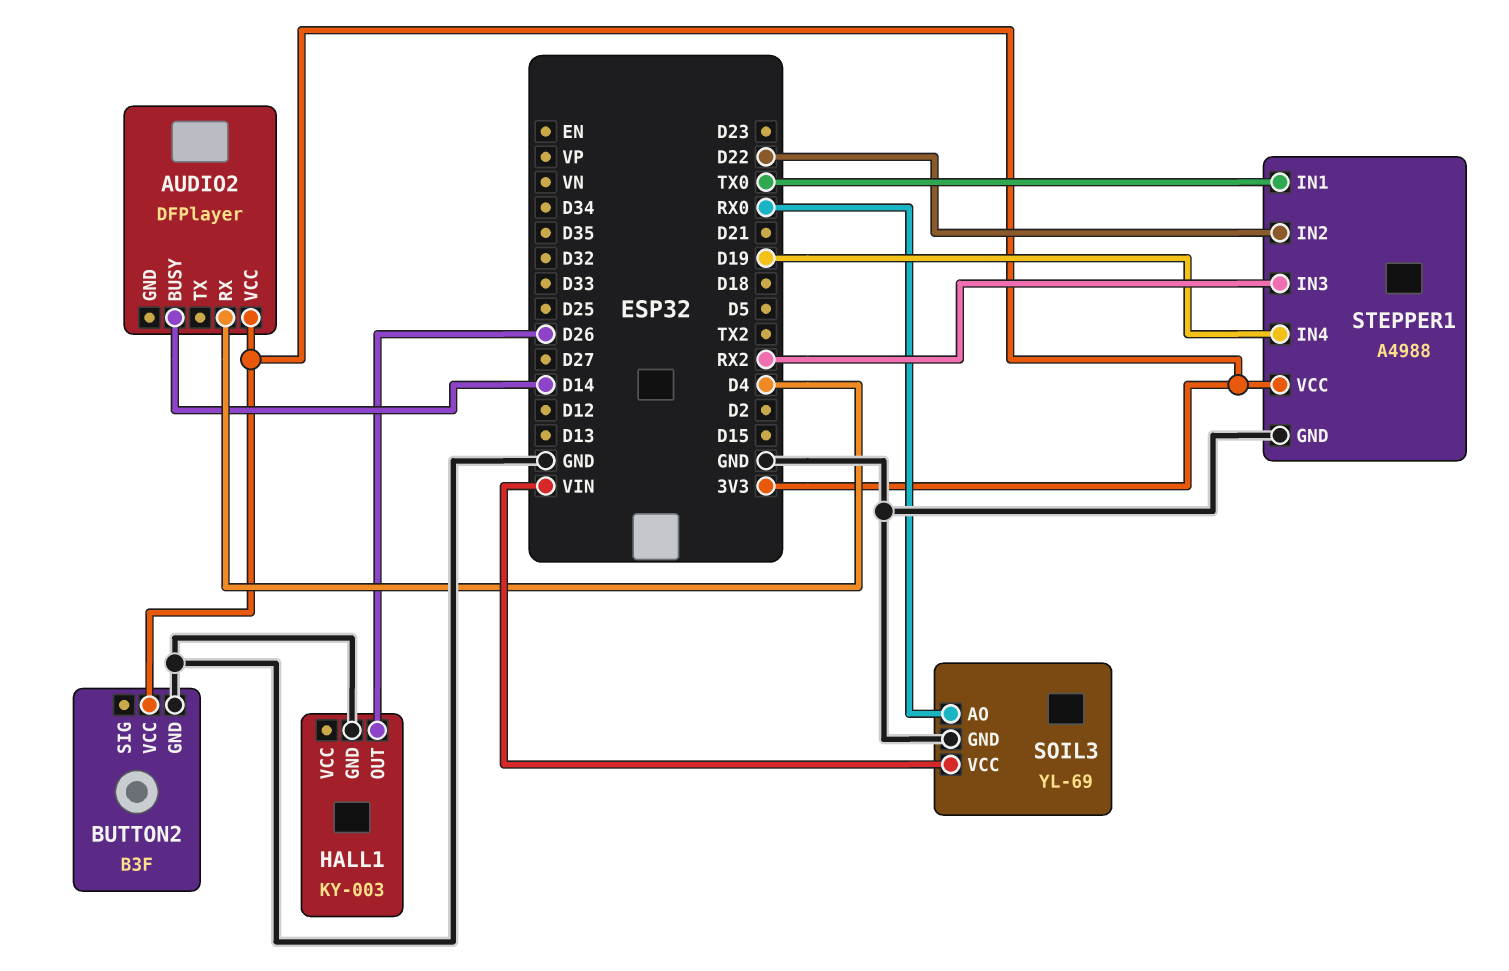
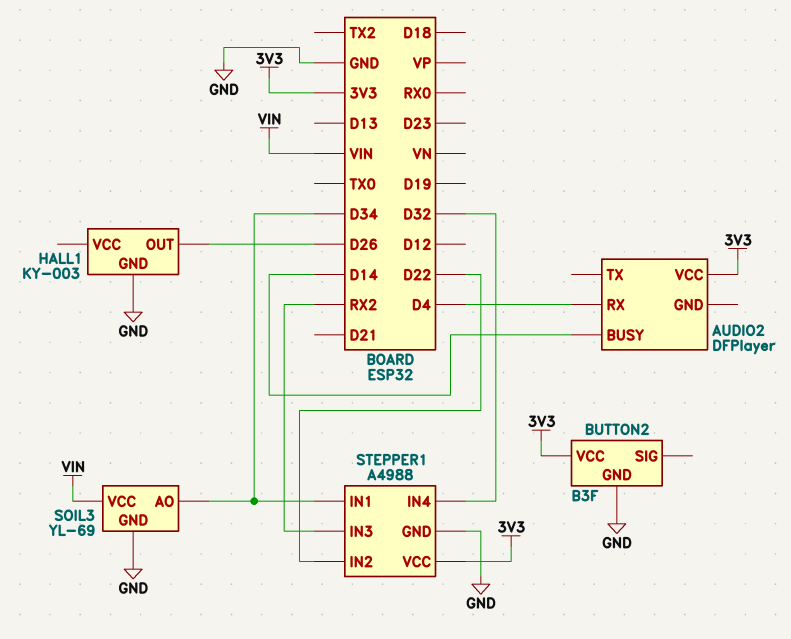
SOIL3 pin AO: RX0 -> D34
STEPPER1 pin IN1: TX0 -> D34
STEPPER1 pin IN4: D19 -> D32

